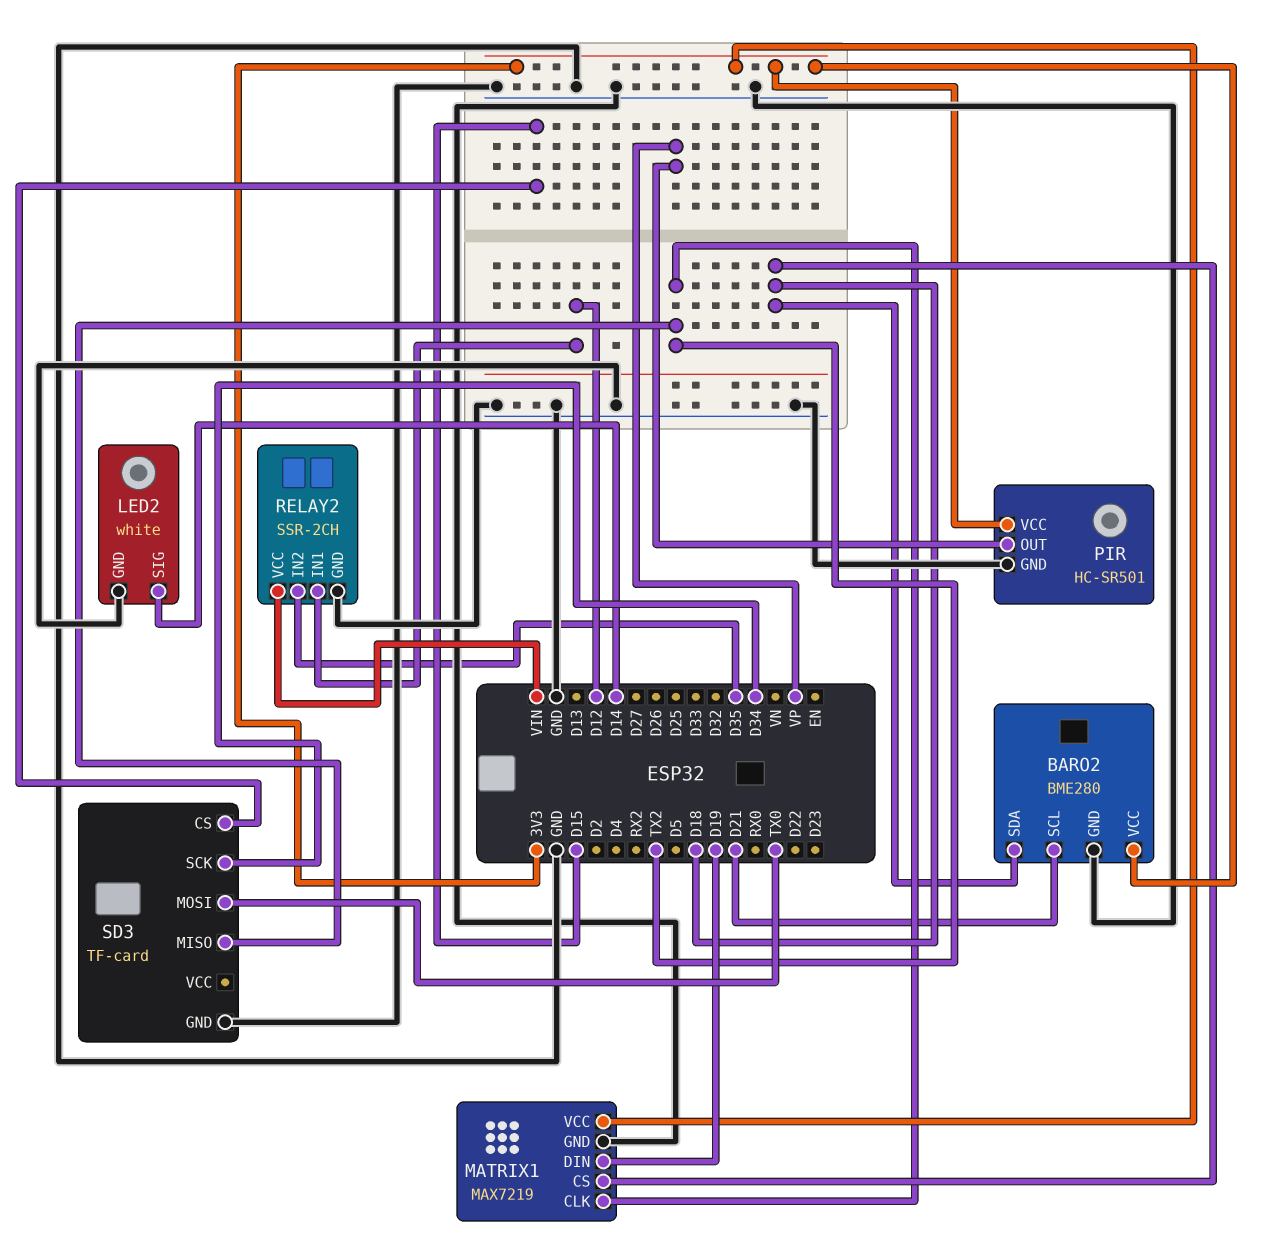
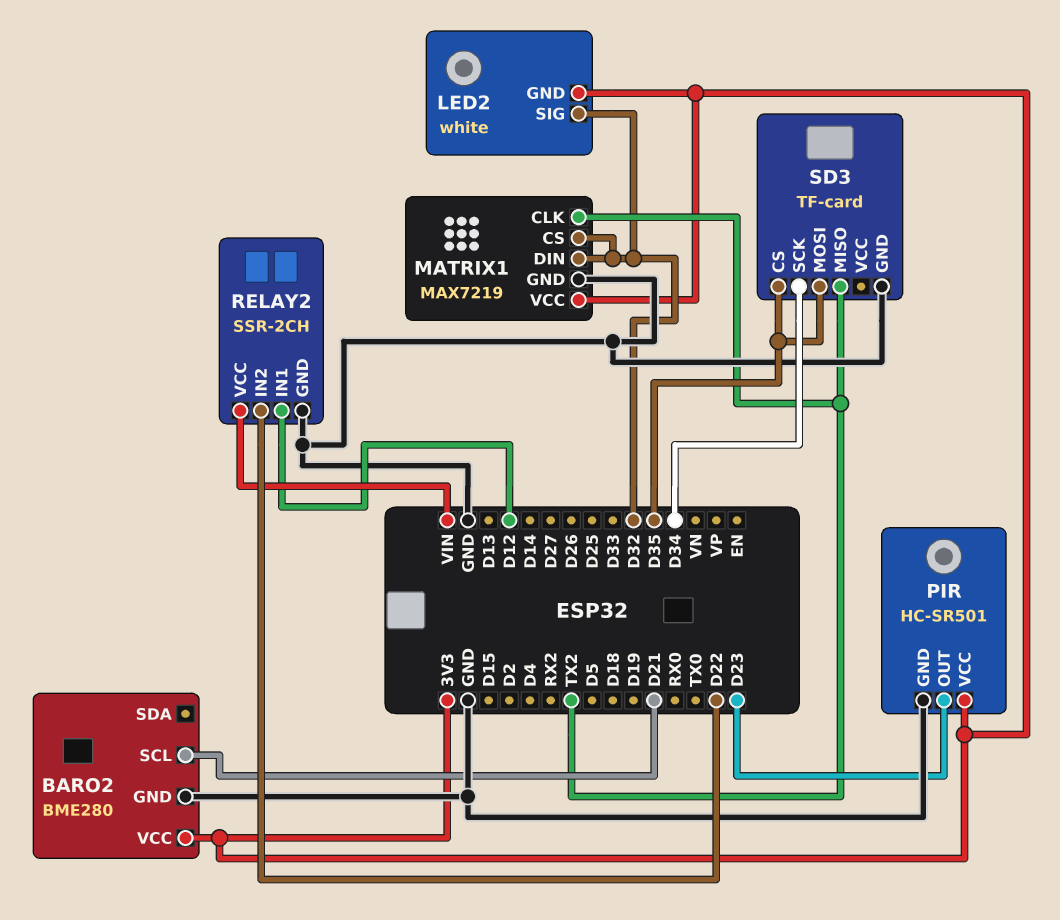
BARO2 pin SDA: D18 -> none
LED2 pin GND: GND -> 3V3
LED2 pin SIG: D14 -> D32
MATRIX1 pin CS: D18 -> D32
MATRIX1 pin DIN: D19 -> D32
PIR pin OUT: VP -> D23
RELAY2 pin IN2: D35 -> D22
SD3 pin CS: D15 -> D35
SD3 pin MOSI: TX0 -> D35

